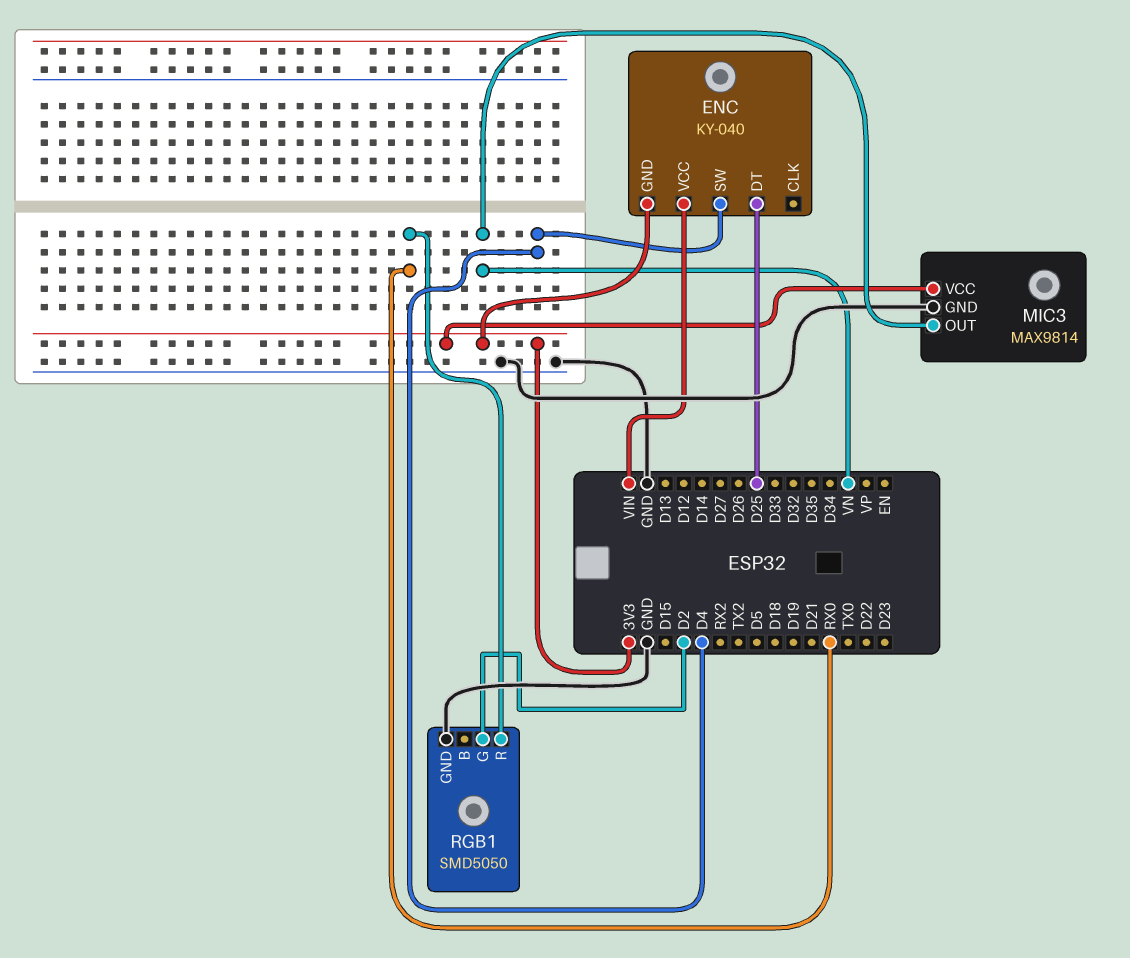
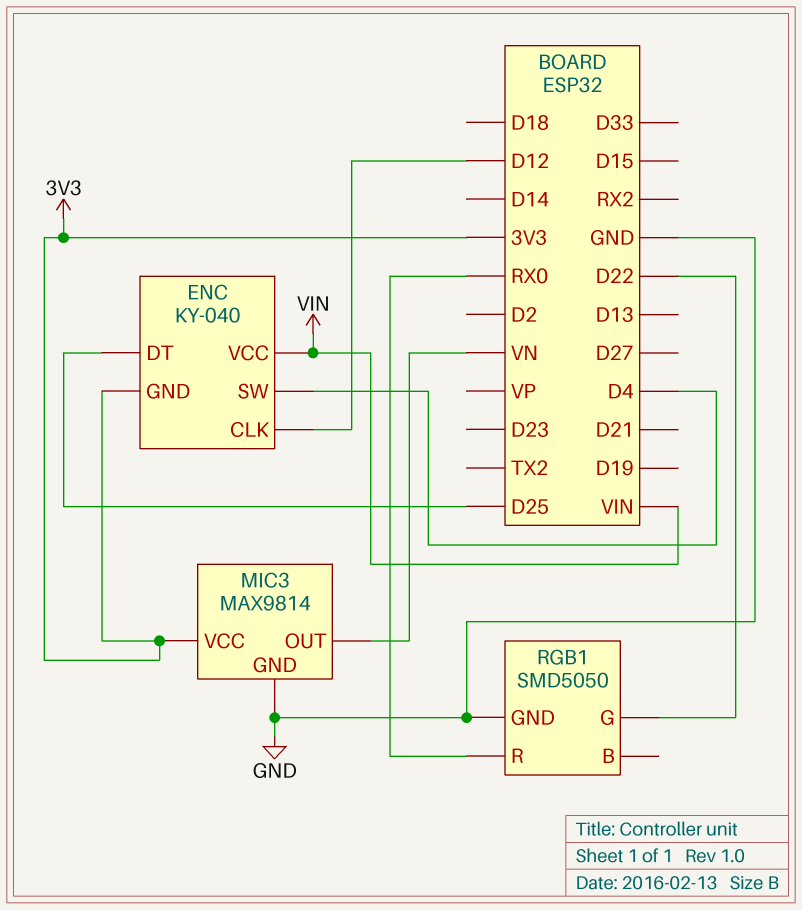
ENC pin CLK: none -> D12
RGB1 pin G: D2 -> D22

